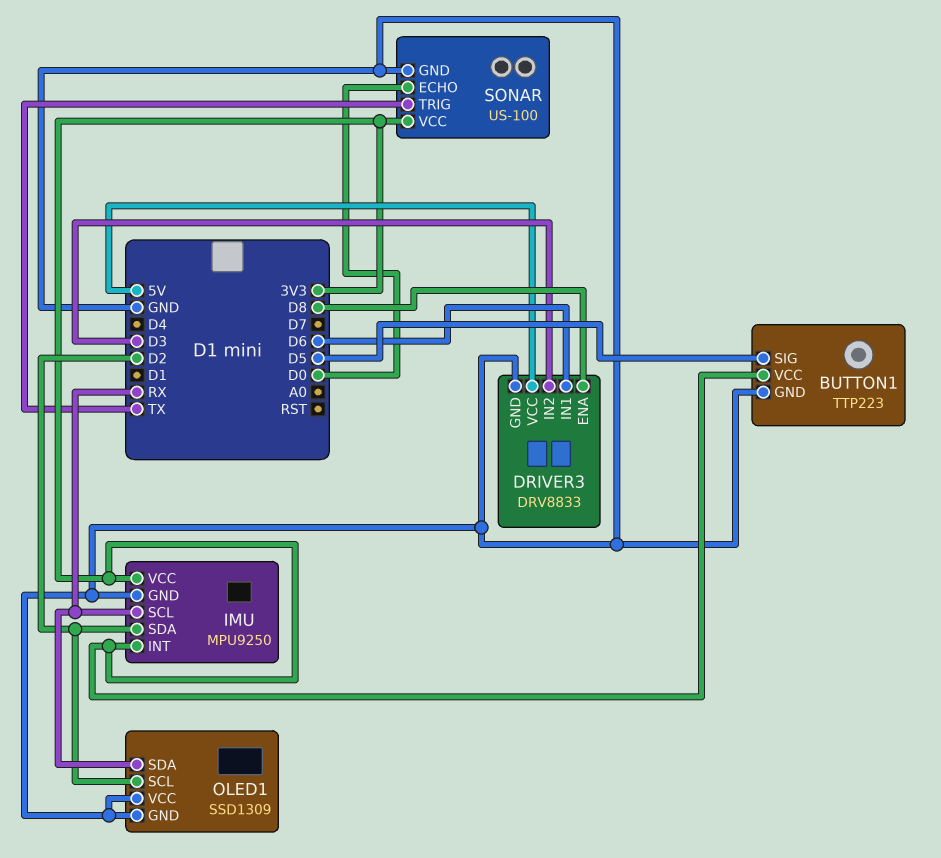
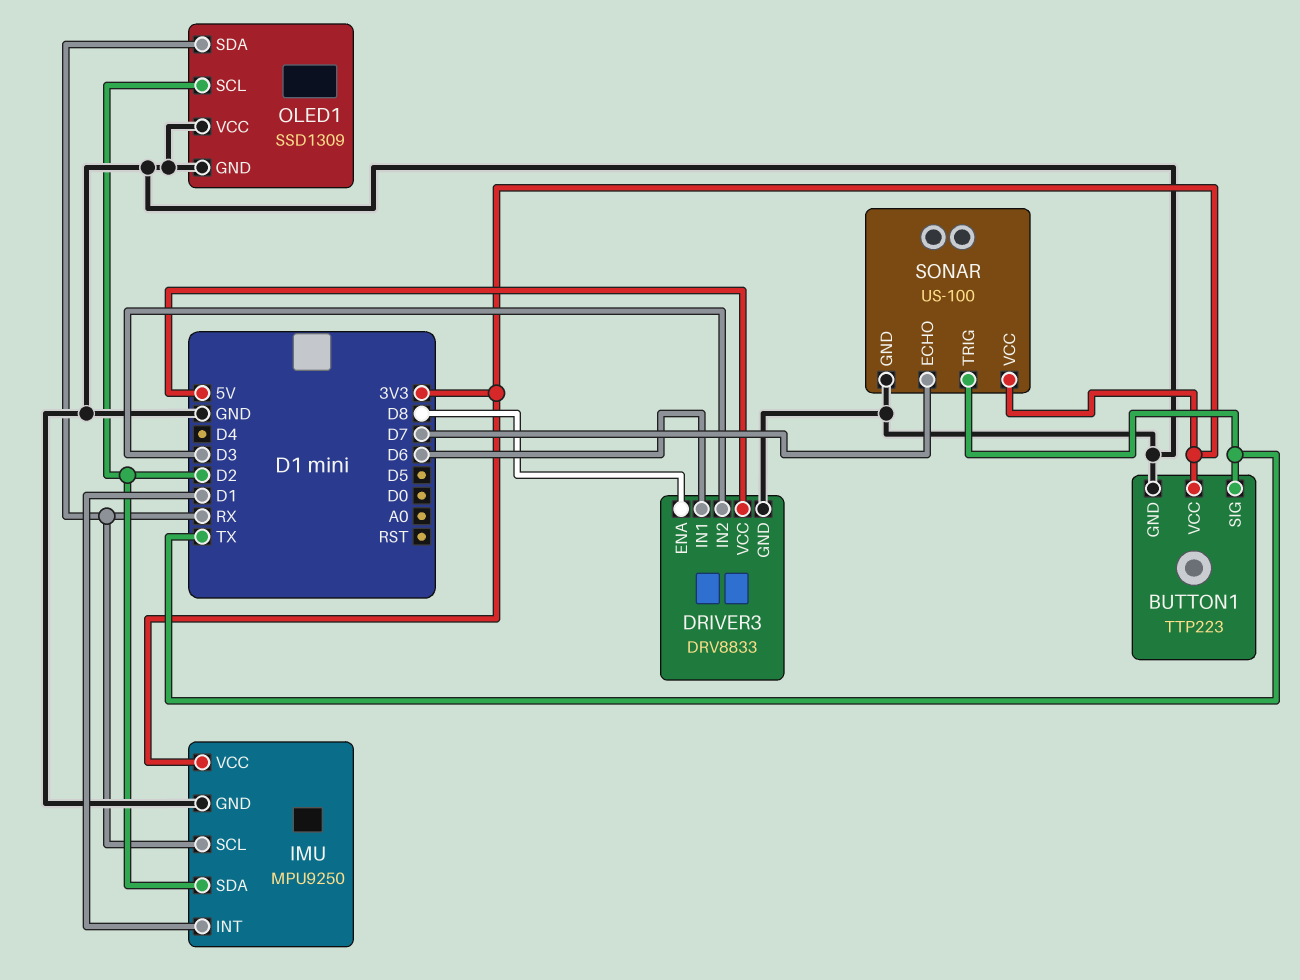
BUTTON1 pin SIG: D5 -> TX
IMU pin INT: 3V3 -> D1
SONAR pin ECHO: D0 -> D7

